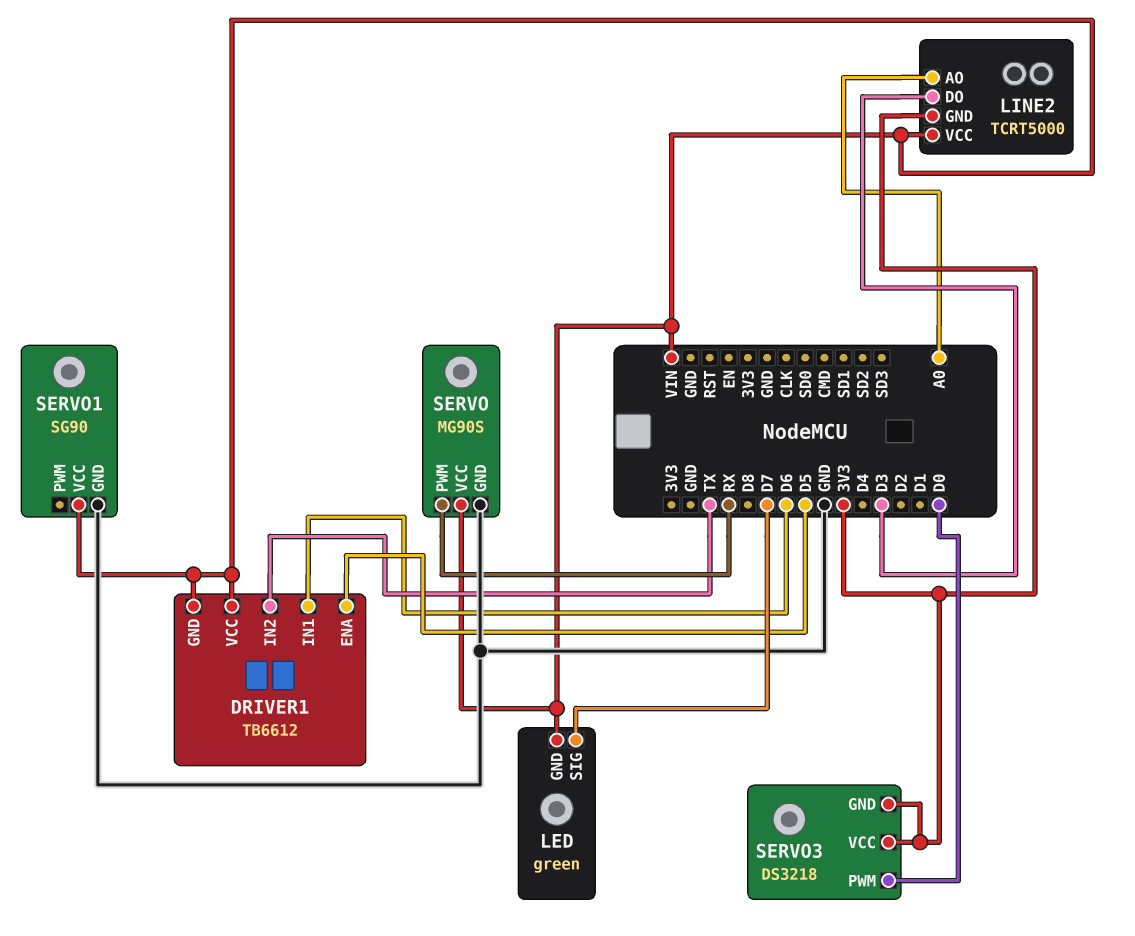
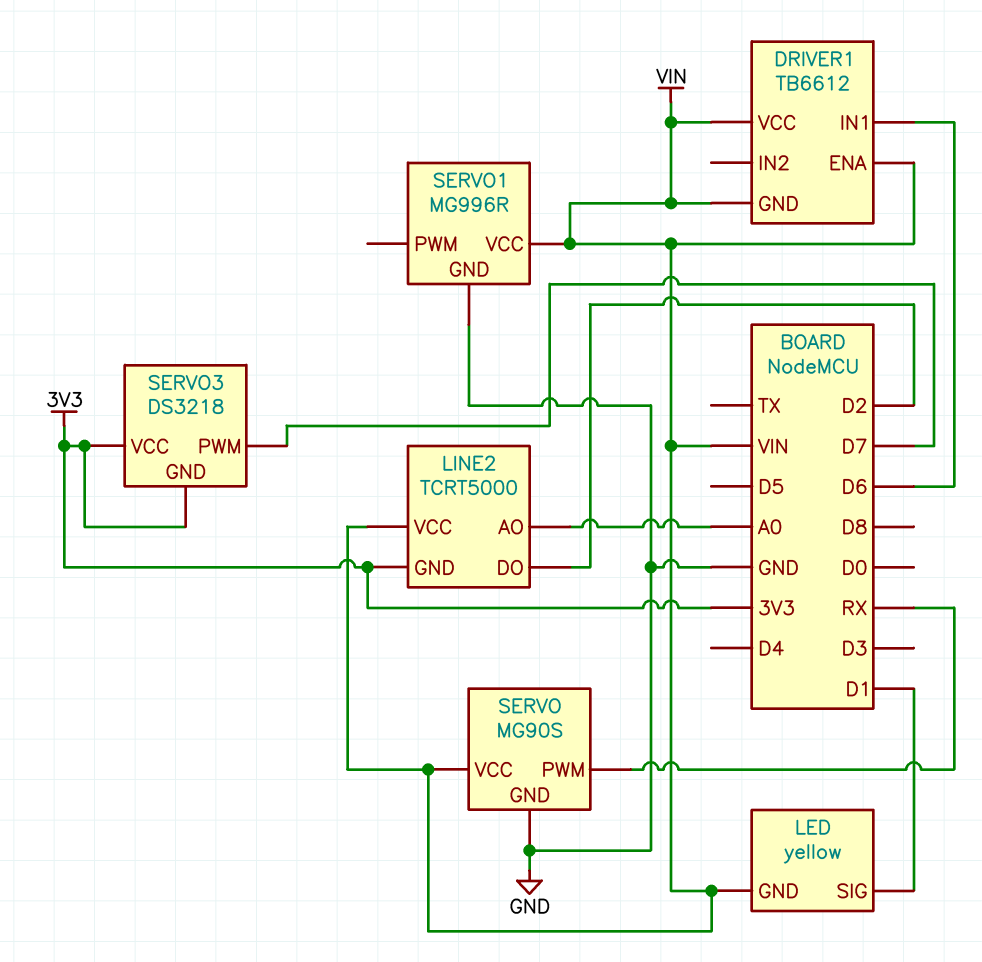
DRIVER1 pin ENA: D5 -> VIN
DRIVER1 pin IN2: TX -> none
LED: green -> yellow
LED pin SIG: D7 -> D1
LINE2 pin DO: D3 -> D2
SERVO1: SG90 -> MG996R
SERVO3 pin PWM: D0 -> D7

